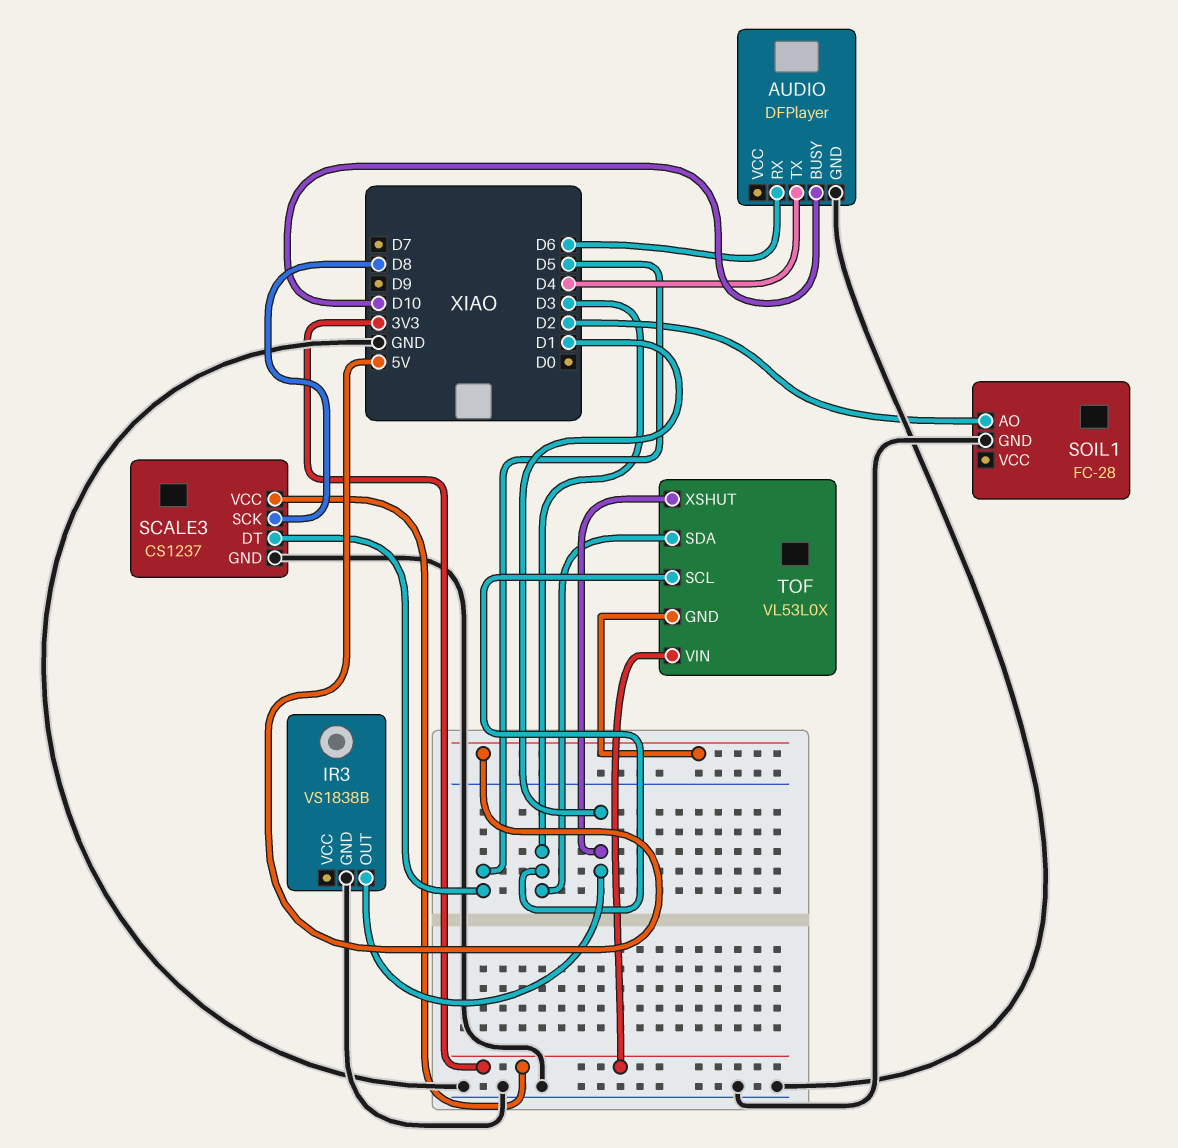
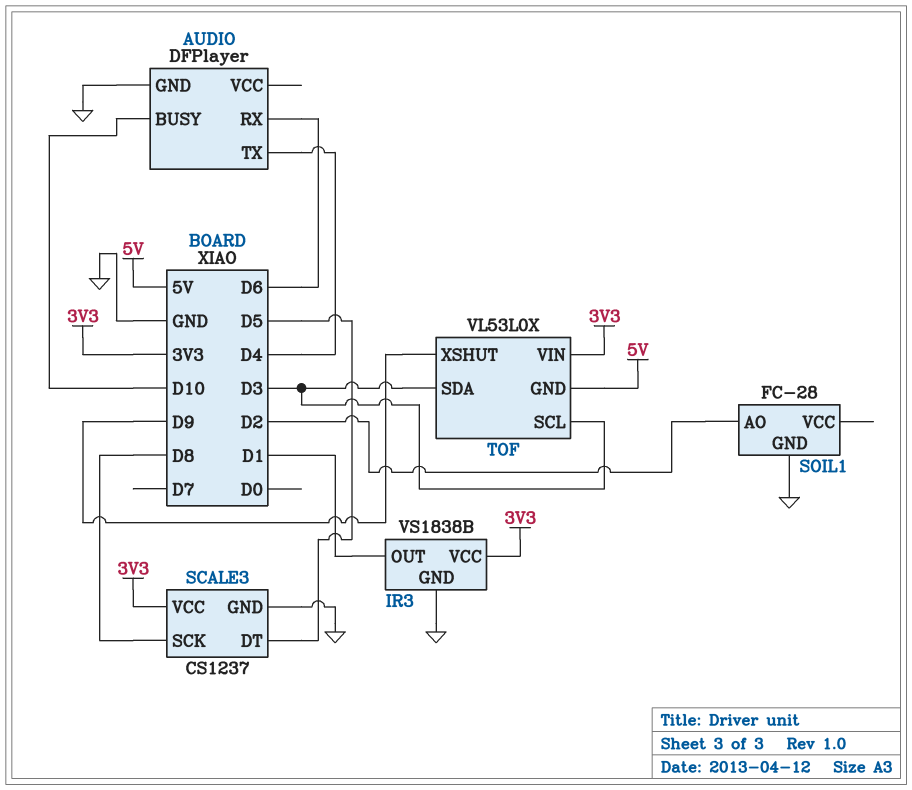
IR3 pin VCC: none -> 3V3
TOF pin XSHUT: D1 -> D9

